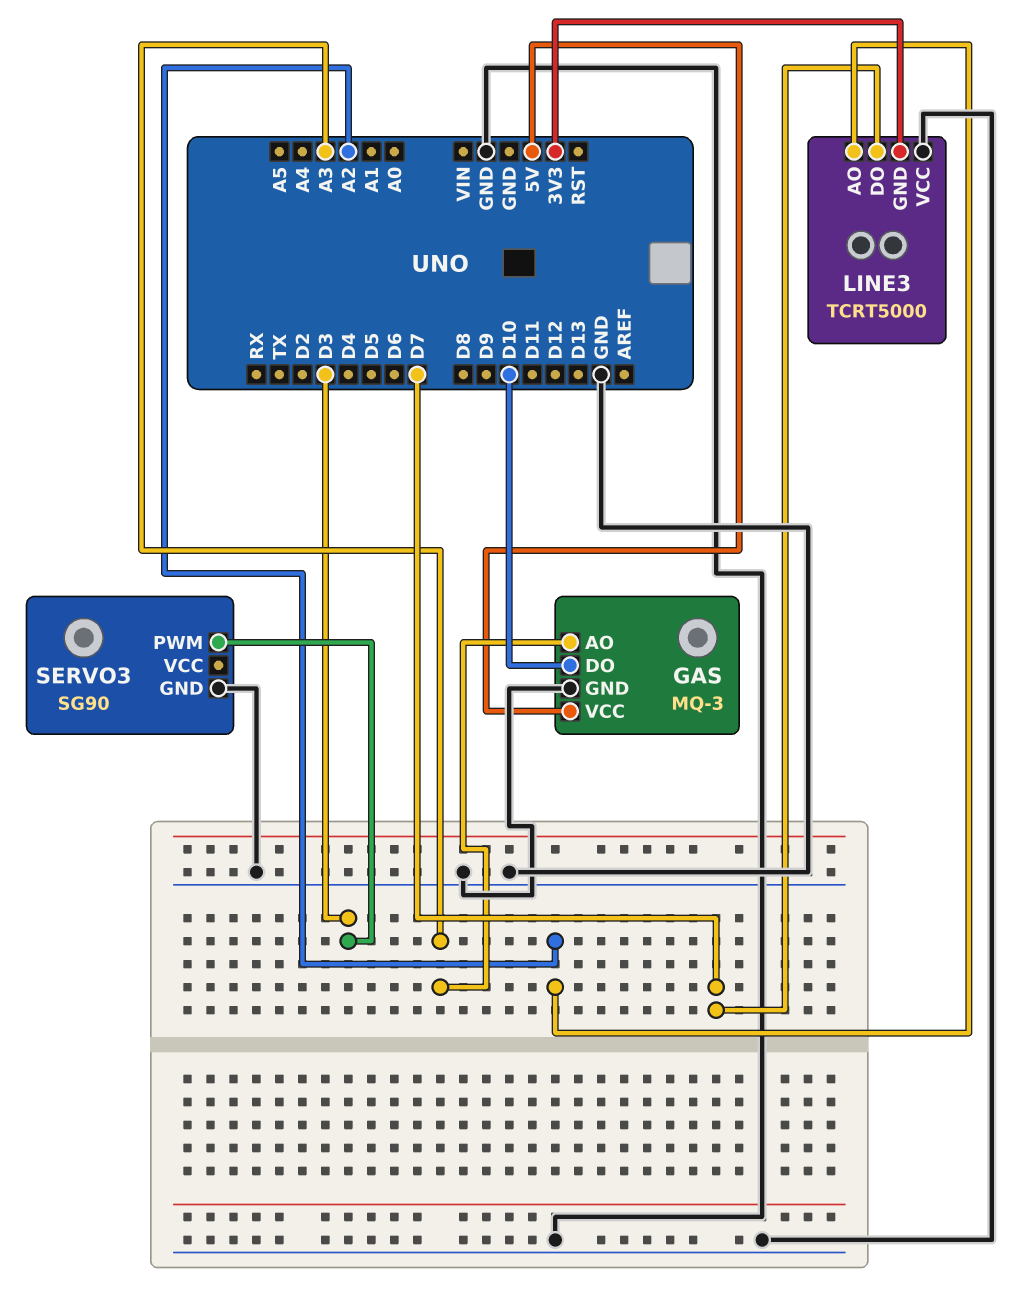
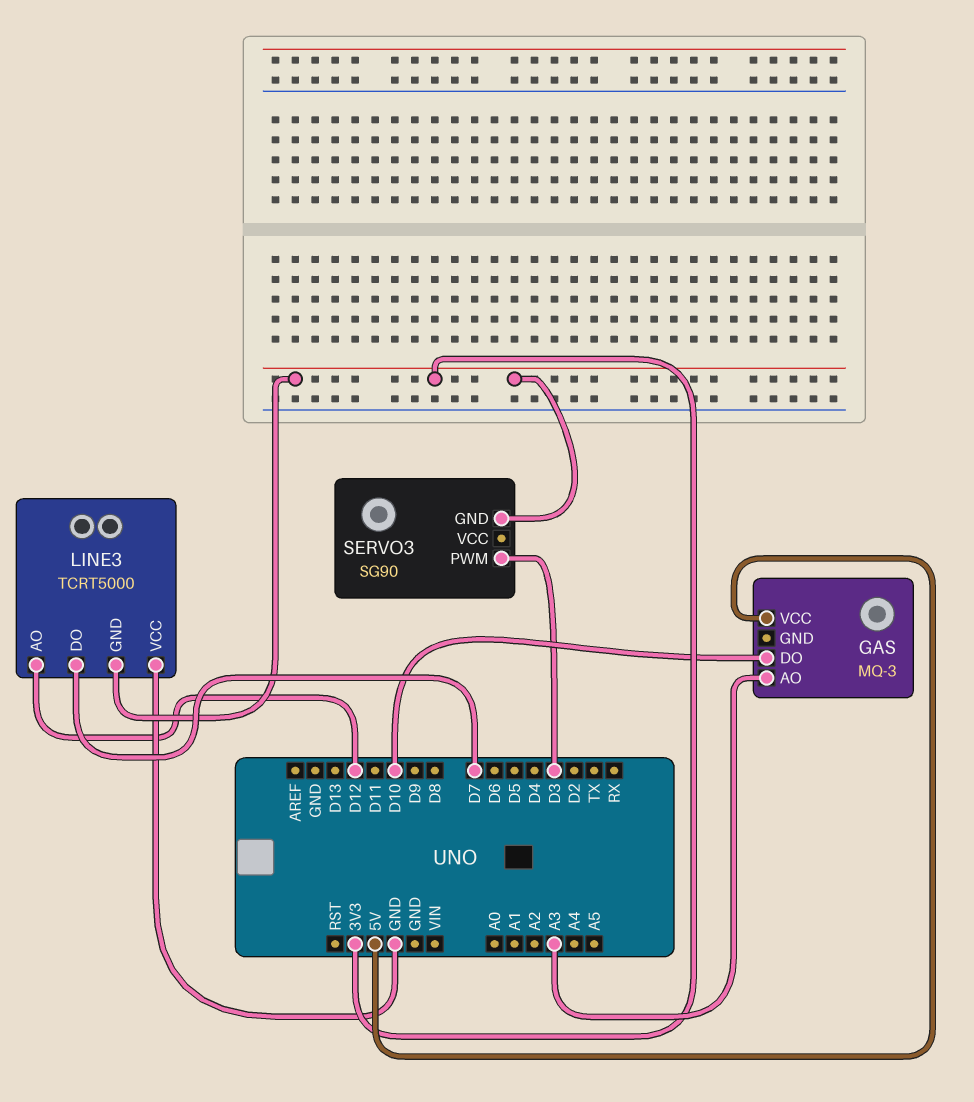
GAS pin GND: GND -> none
LINE3 pin AO: A2 -> D12
SERVO3 pin GND: GND -> 3V3

